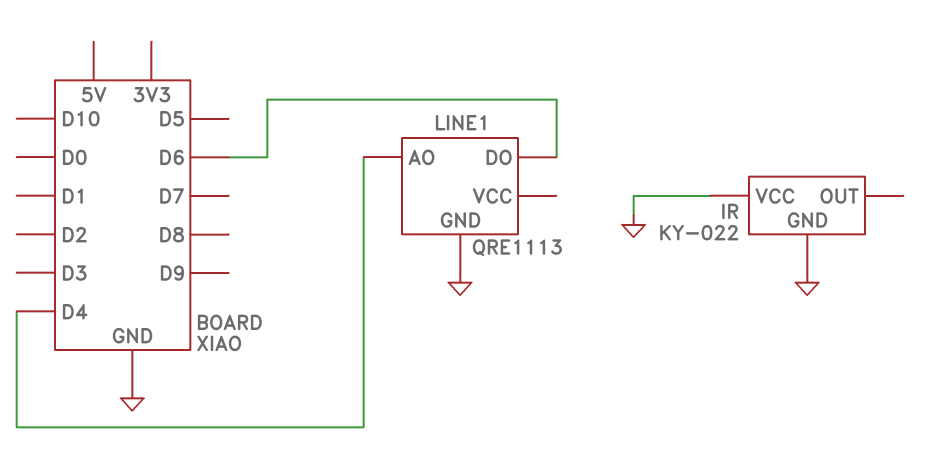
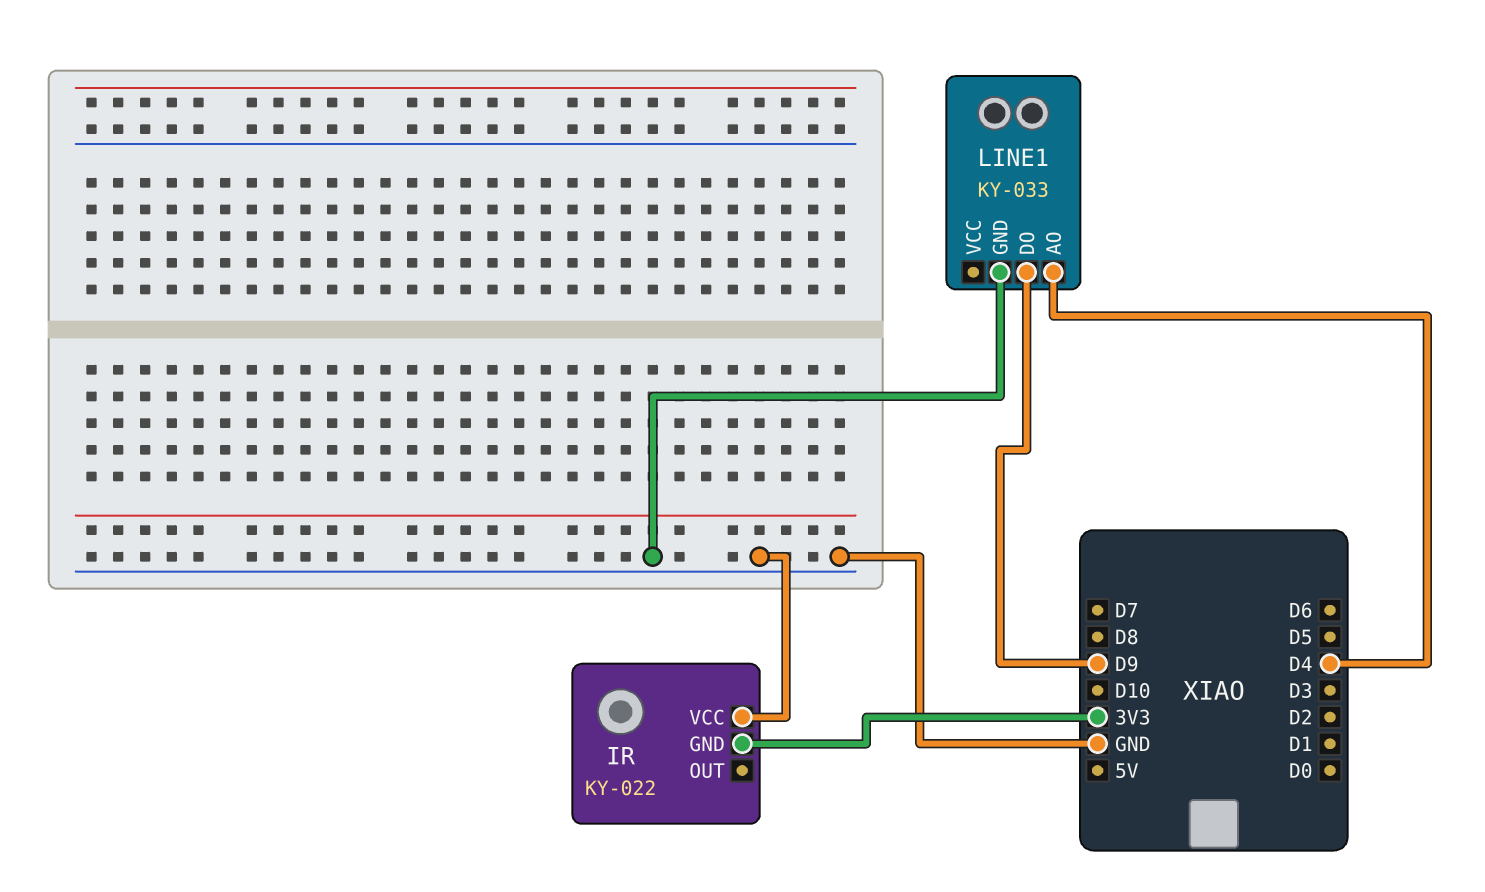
IR pin GND: GND -> 3V3
LINE1: QRE1113 -> KY-033
LINE1 pin DO: D6 -> D9

